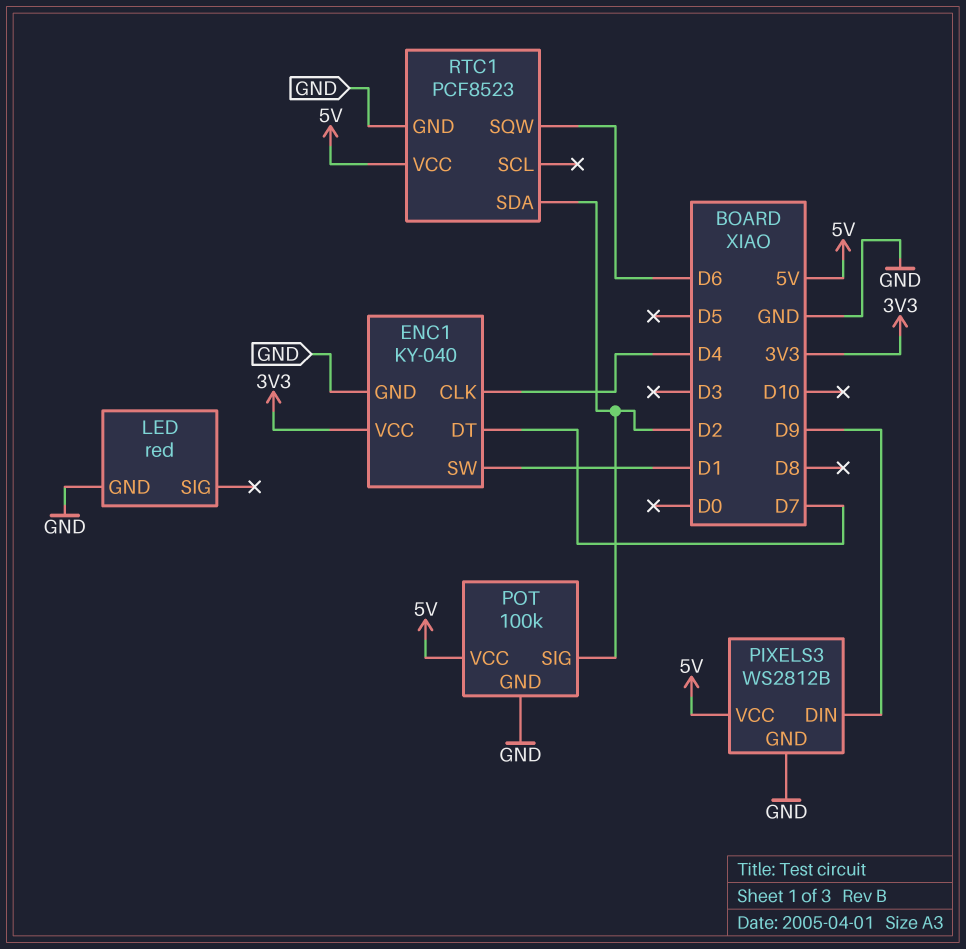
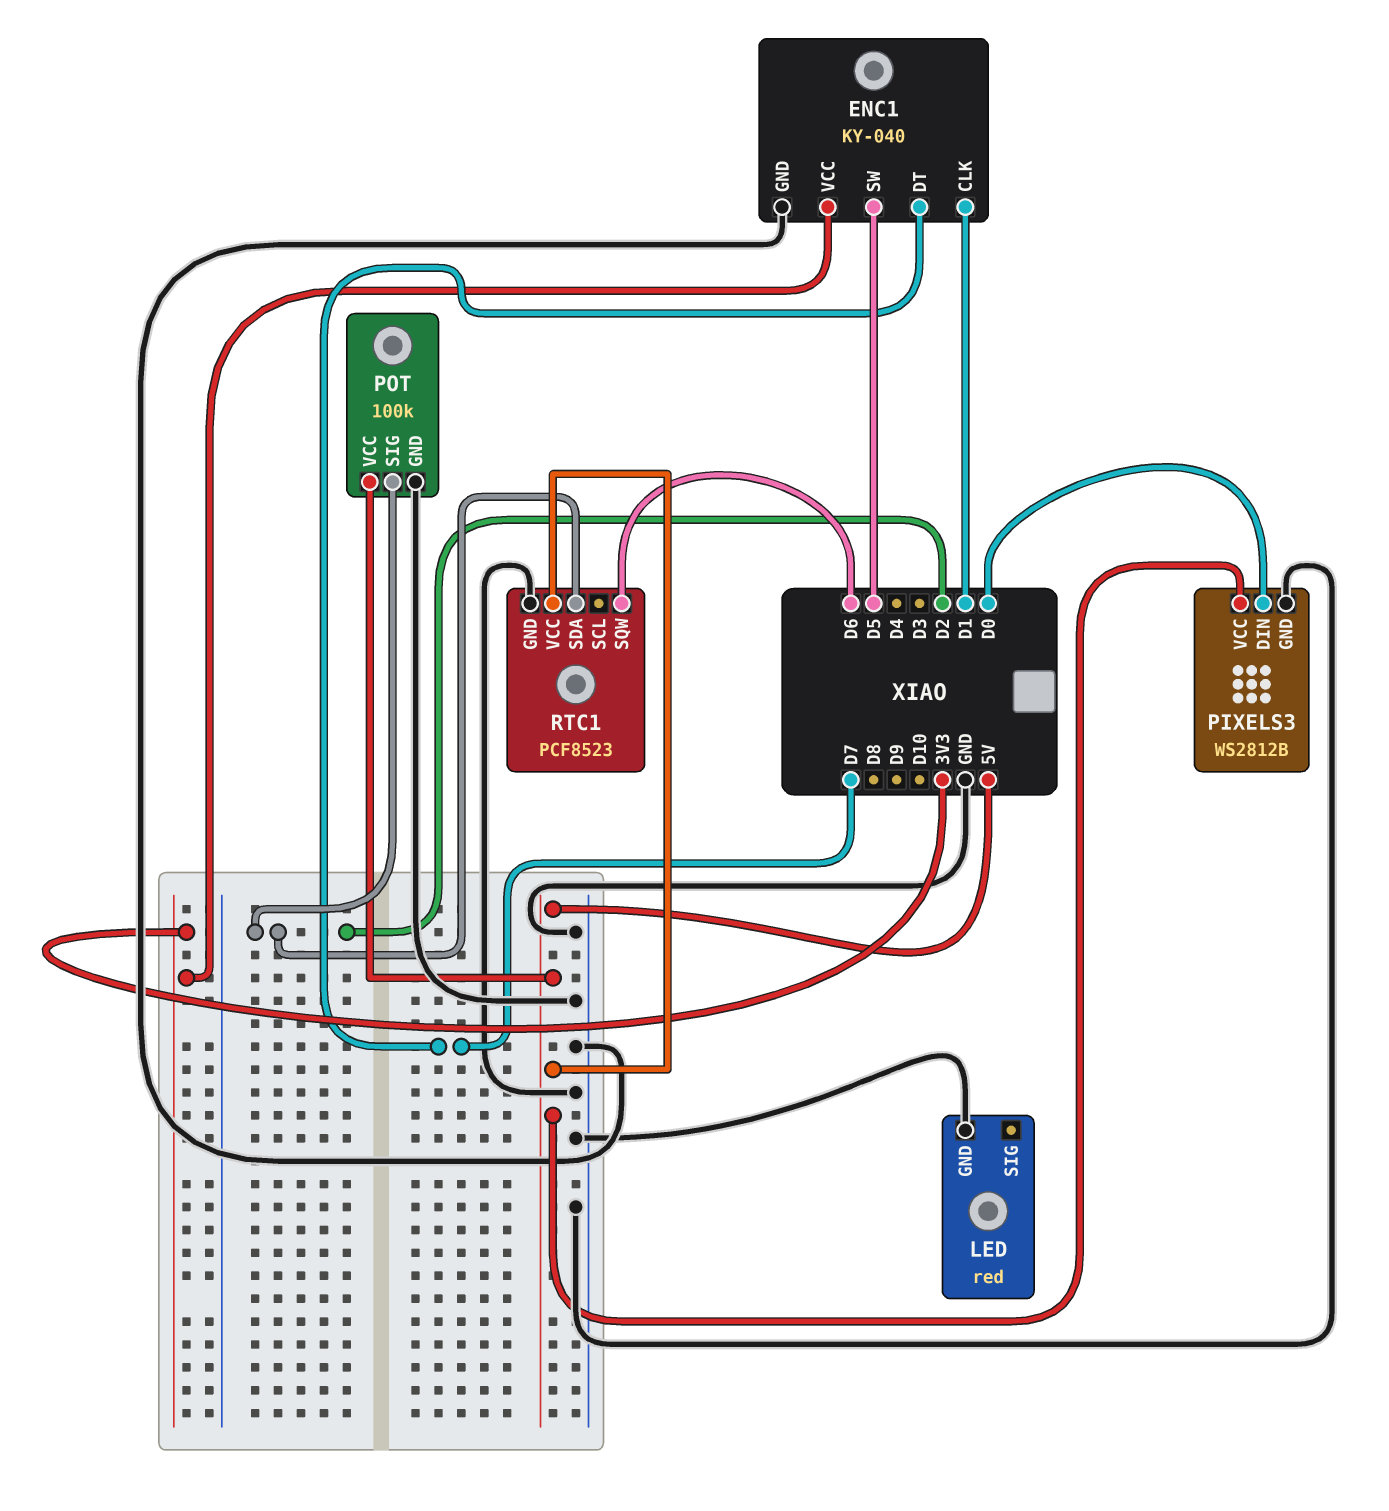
ENC1 pin CLK: D4 -> D1
ENC1 pin SW: D1 -> D5
PIXELS3 pin DIN: D9 -> D0

